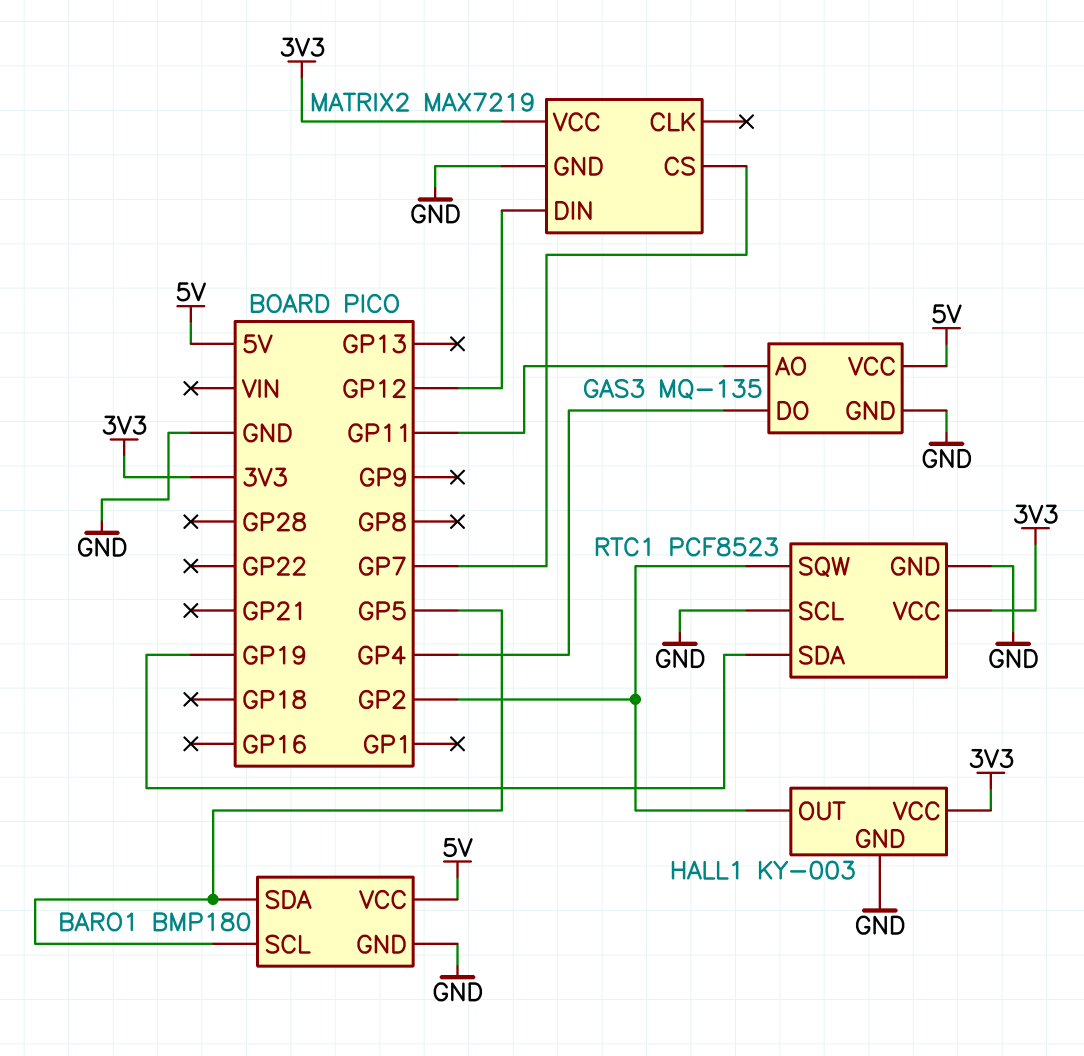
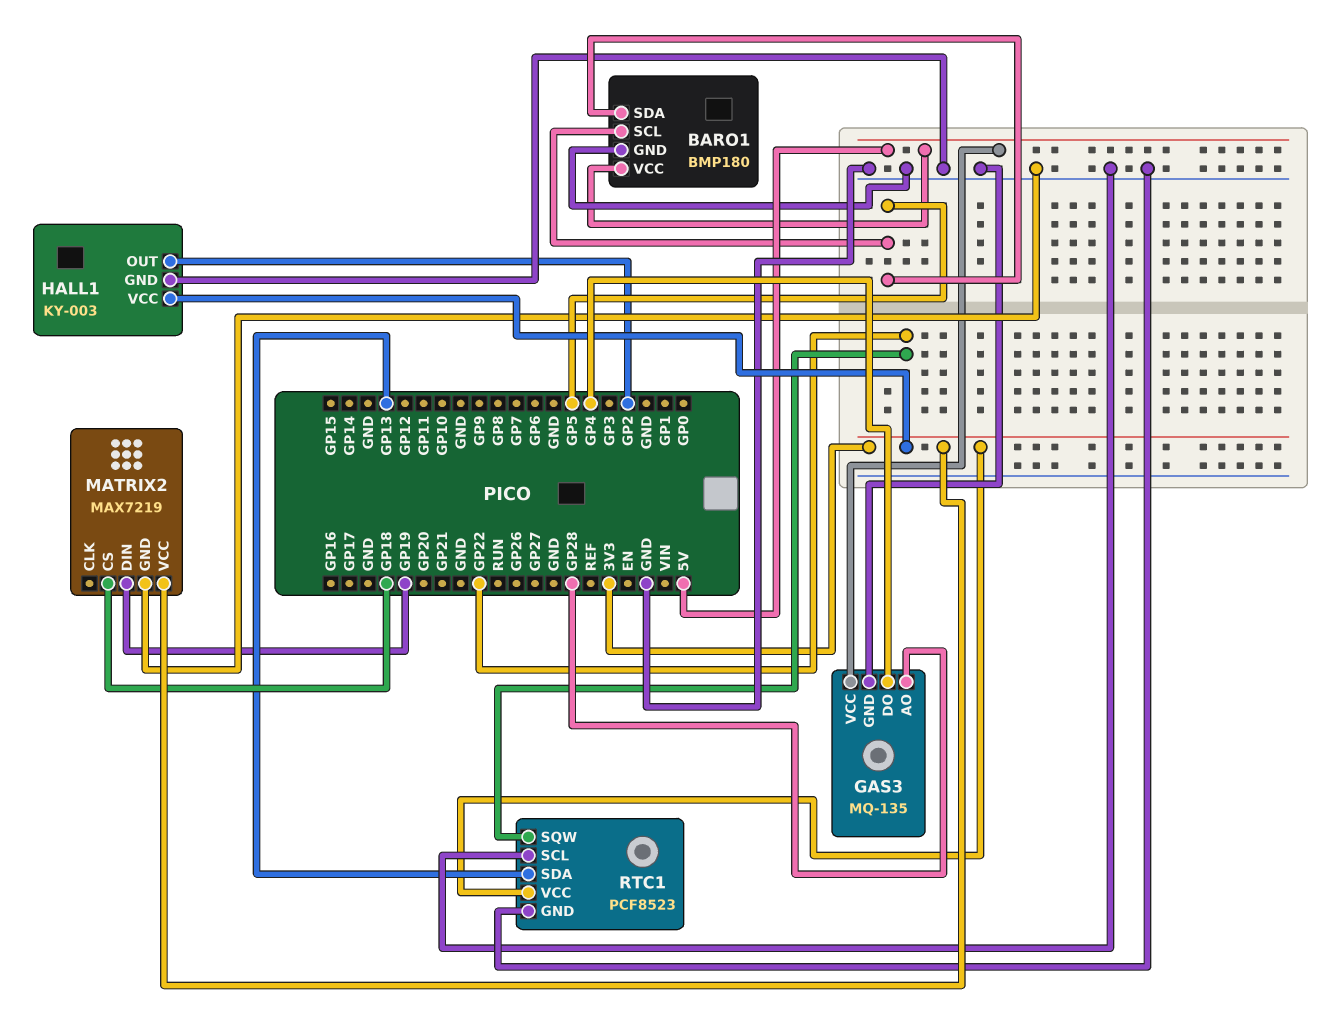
GAS3 pin AO: GP11 -> GP28
MATRIX2 pin CS: GP7 -> GP18
MATRIX2 pin DIN: GP12 -> GP19
RTC1 pin SDA: GP19 -> GP13
RTC1 pin SQW: GP2 -> GP22

